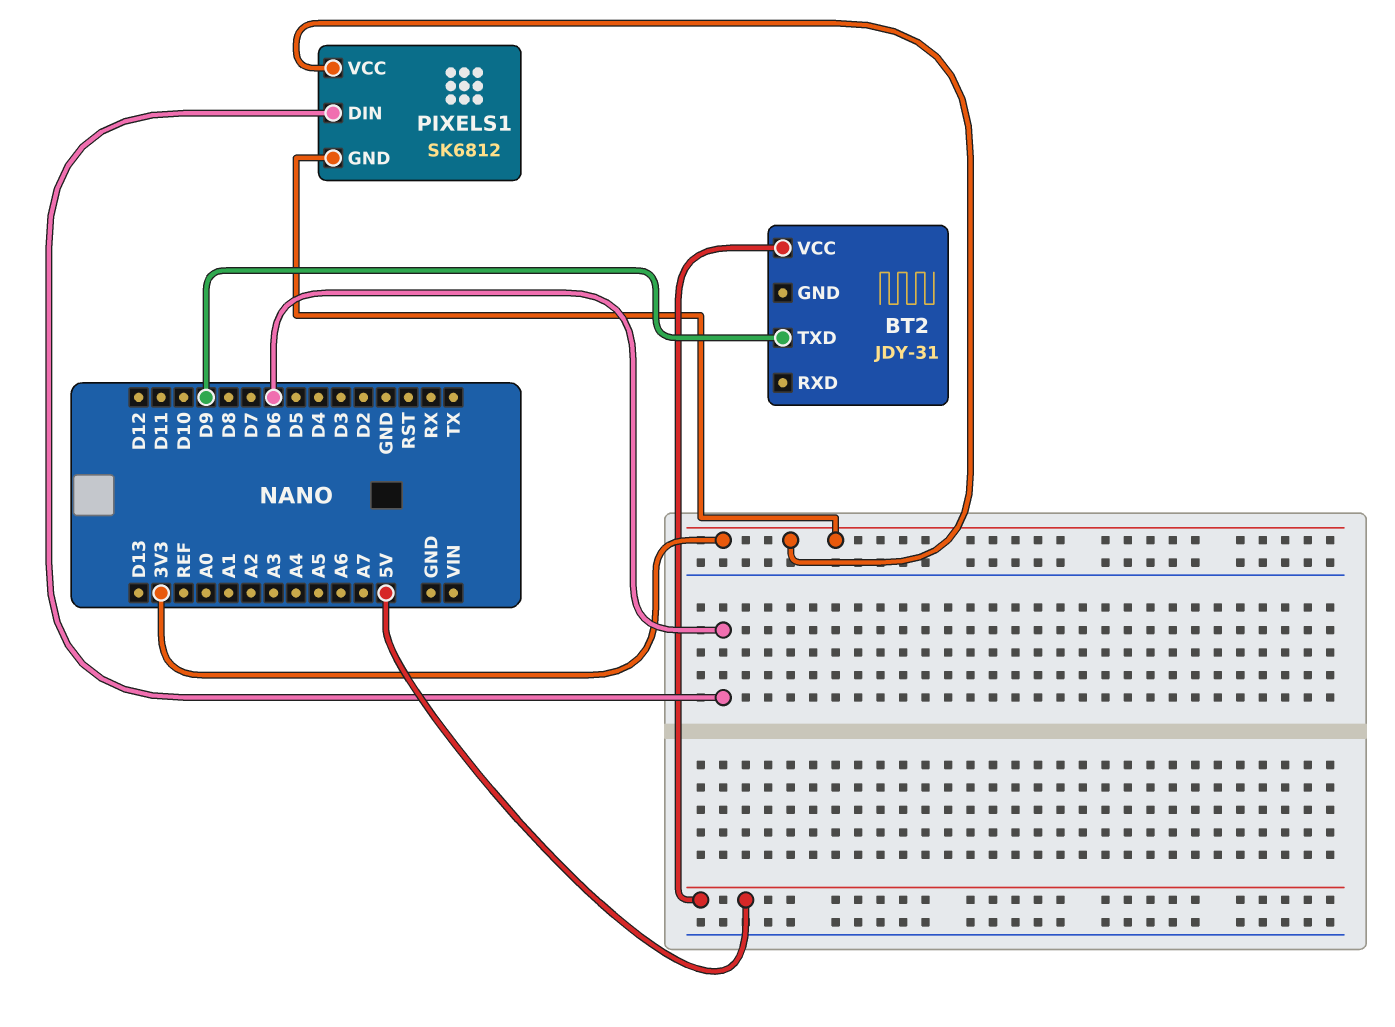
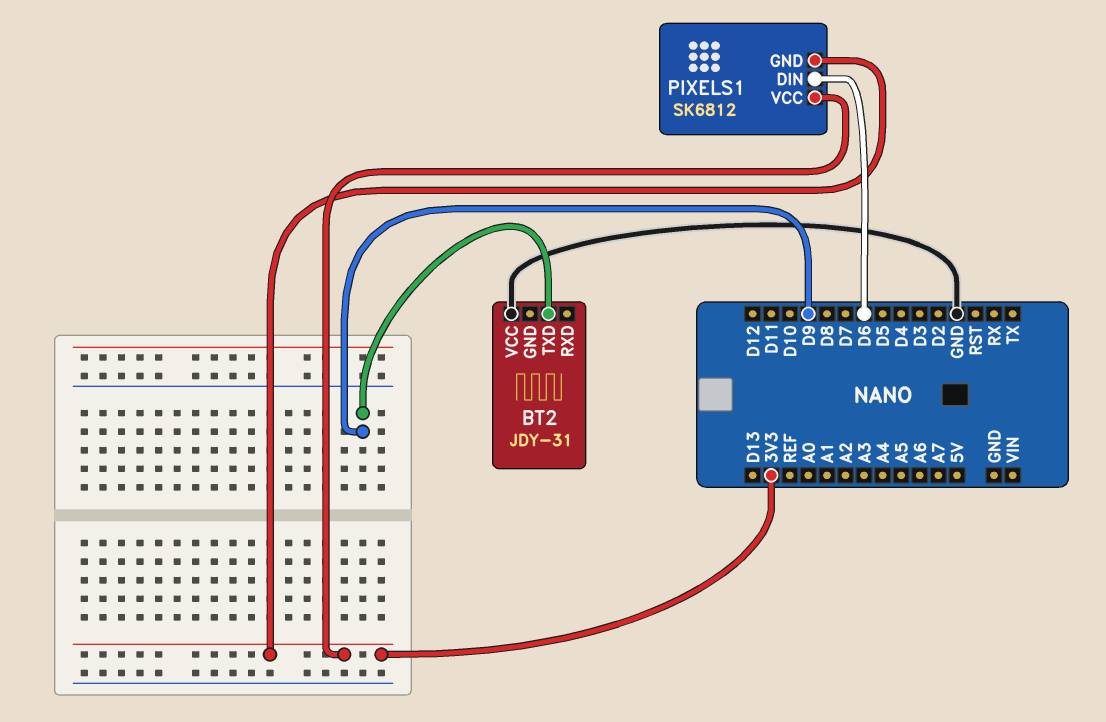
BT2 pin VCC: 5V -> GND

